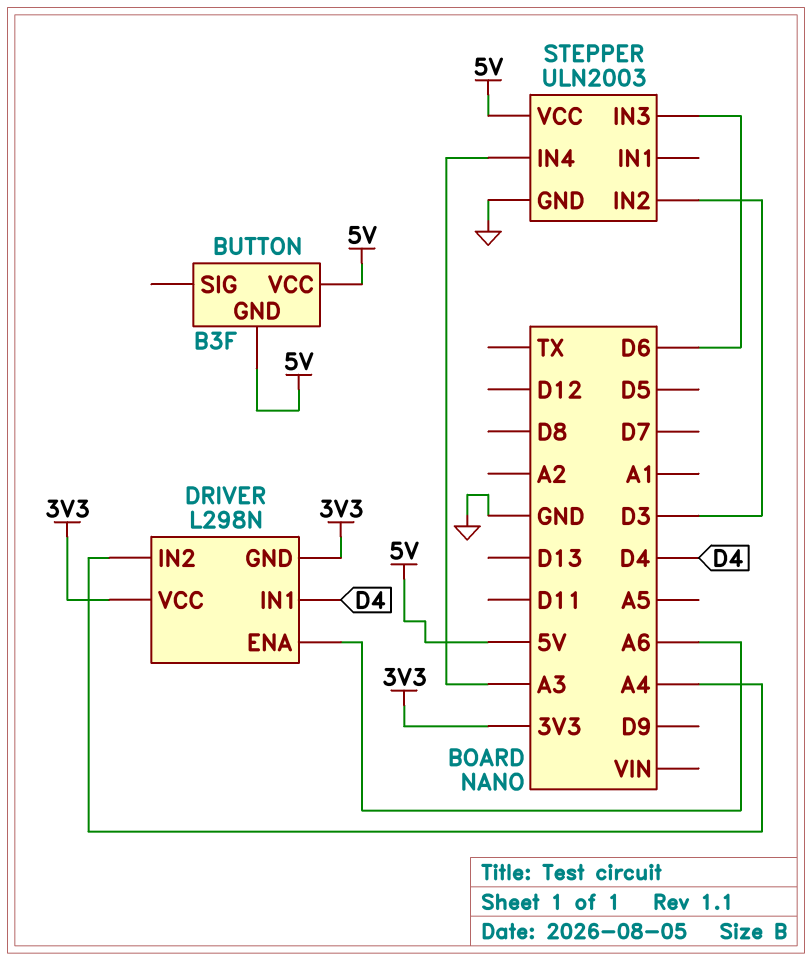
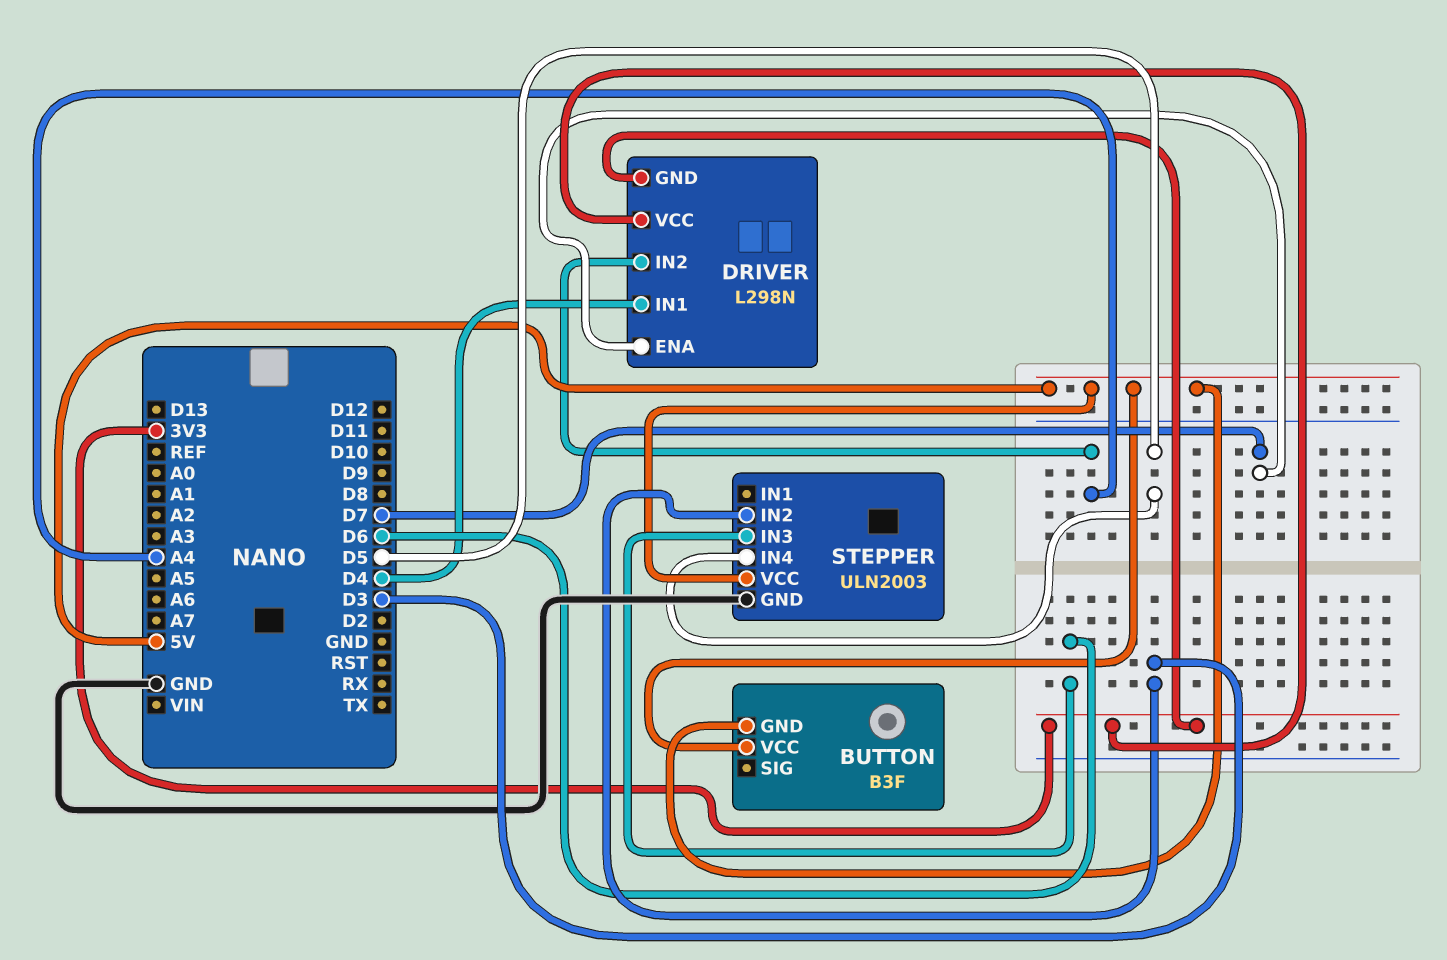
DRIVER pin ENA: A6 -> D7
STEPPER pin IN4: A3 -> D5

